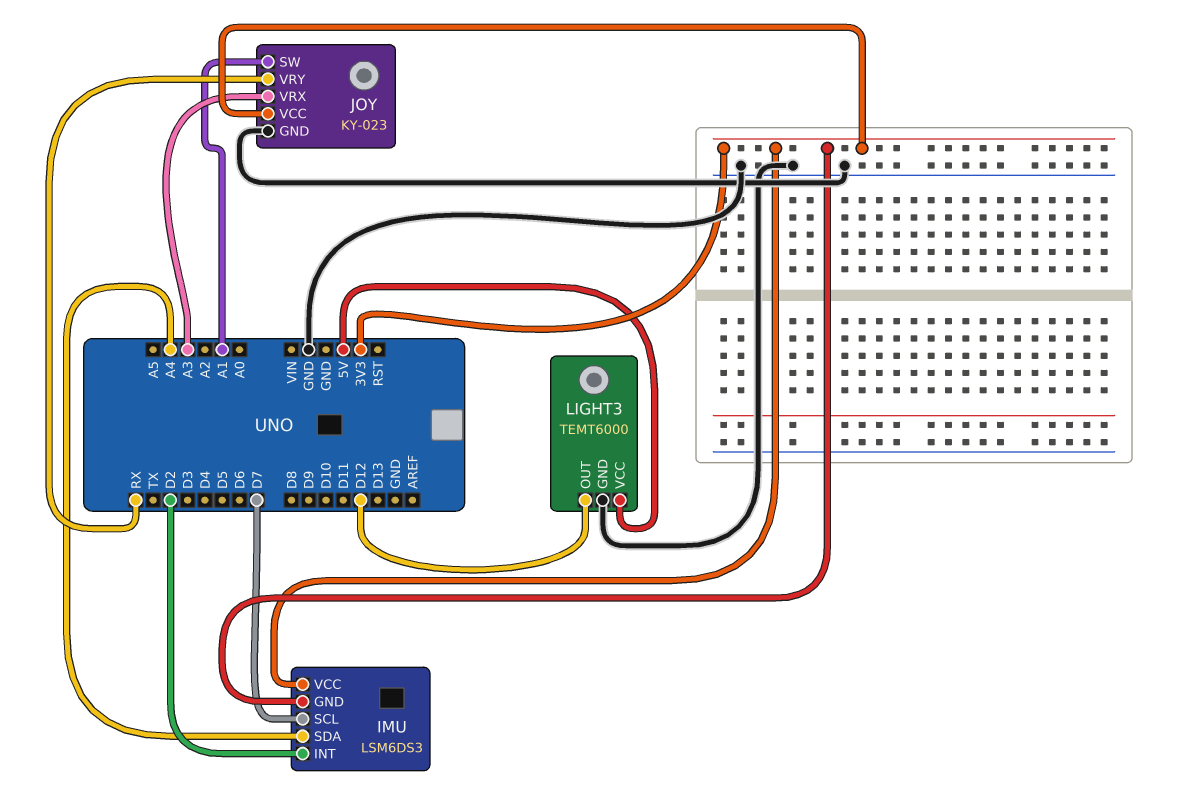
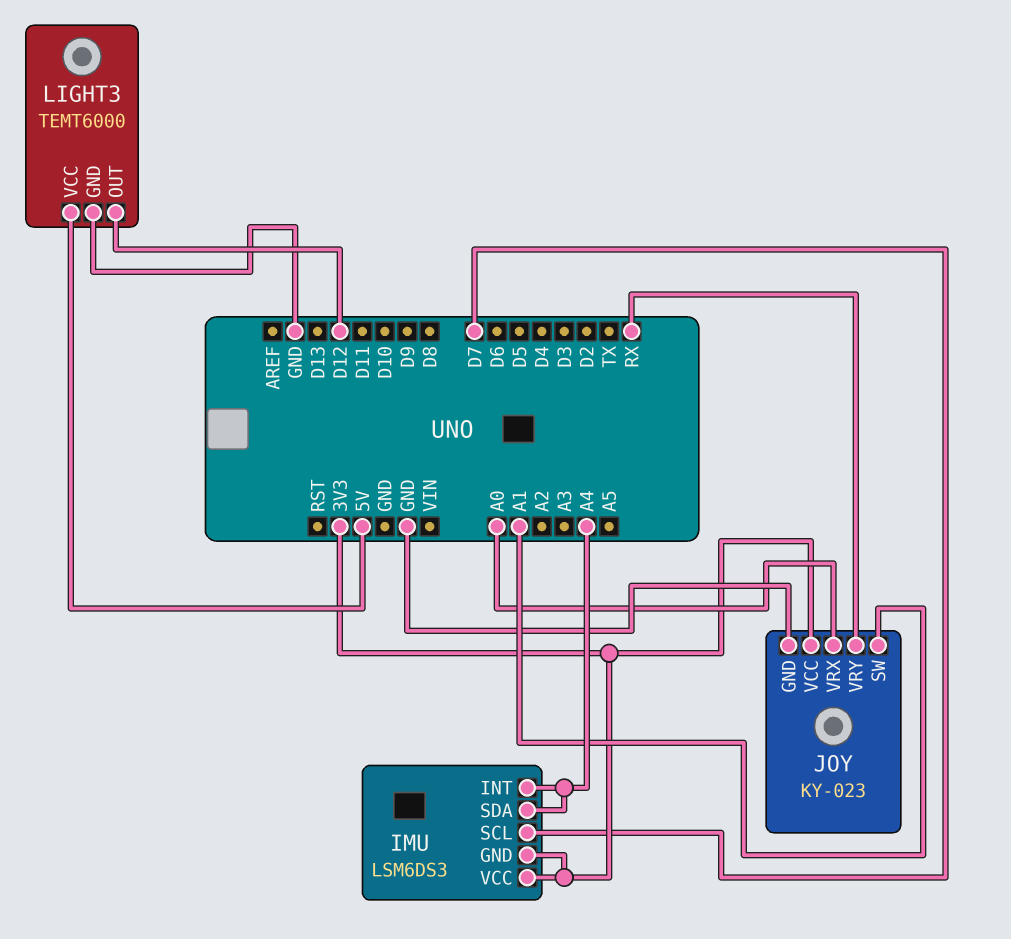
IMU pin INT: D2 -> A4
JOY pin VRX: A3 -> A0

